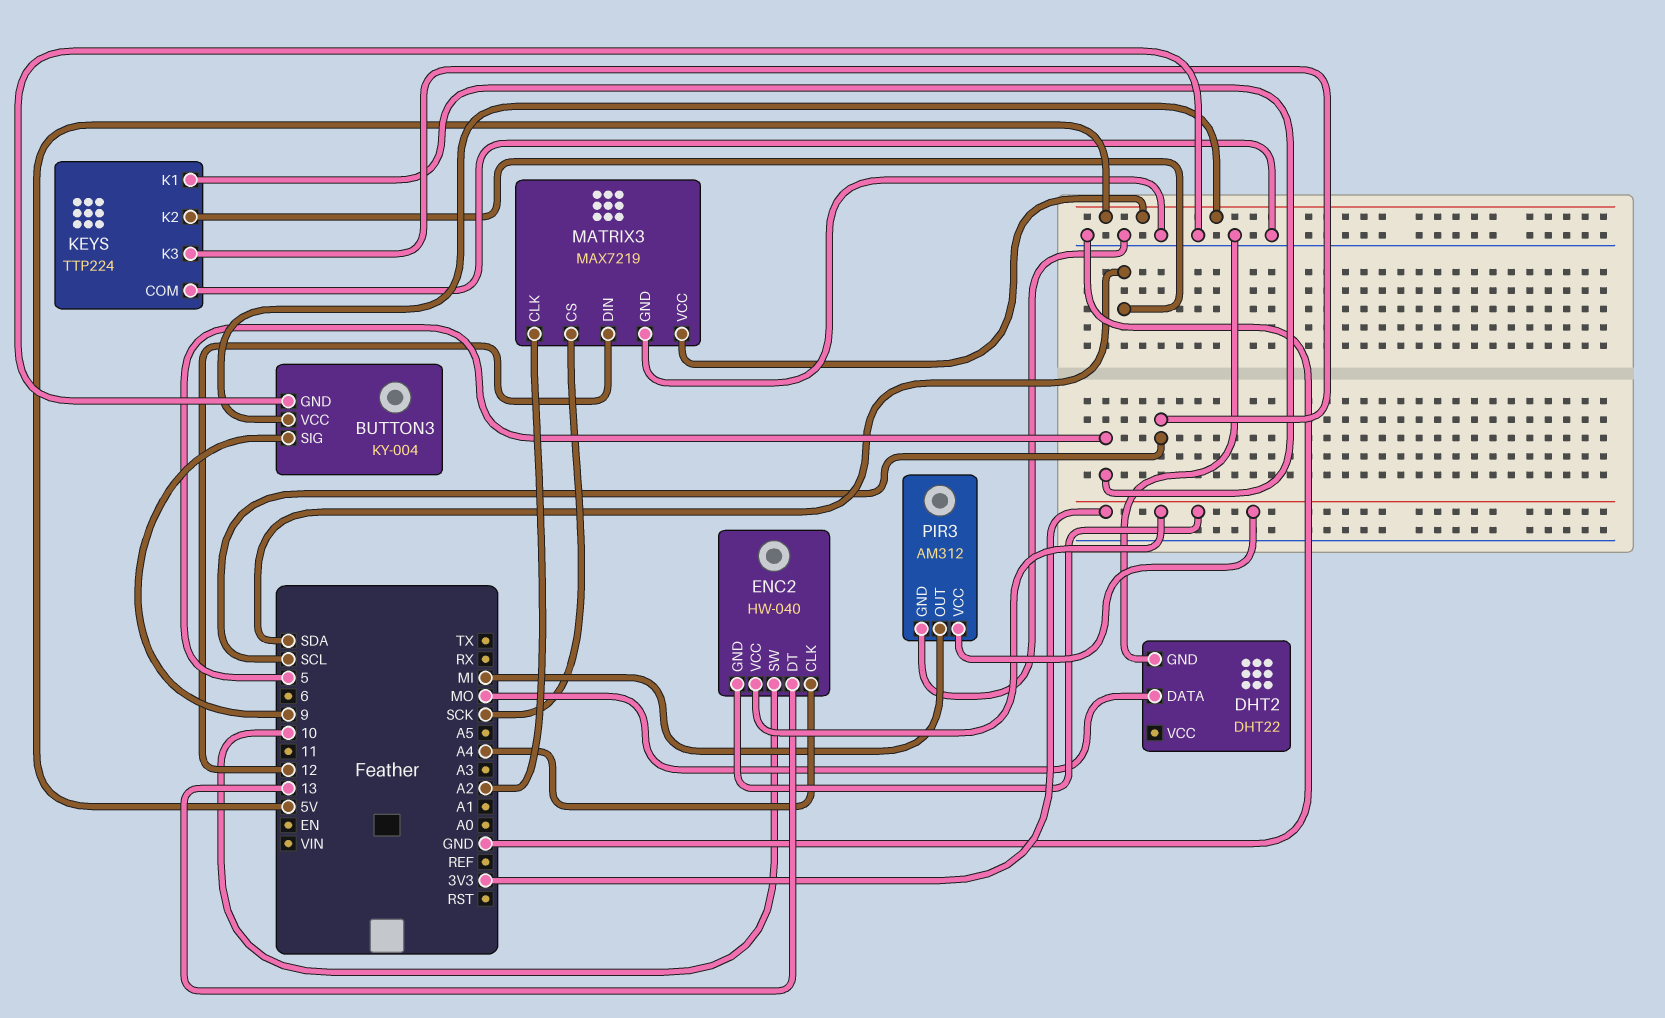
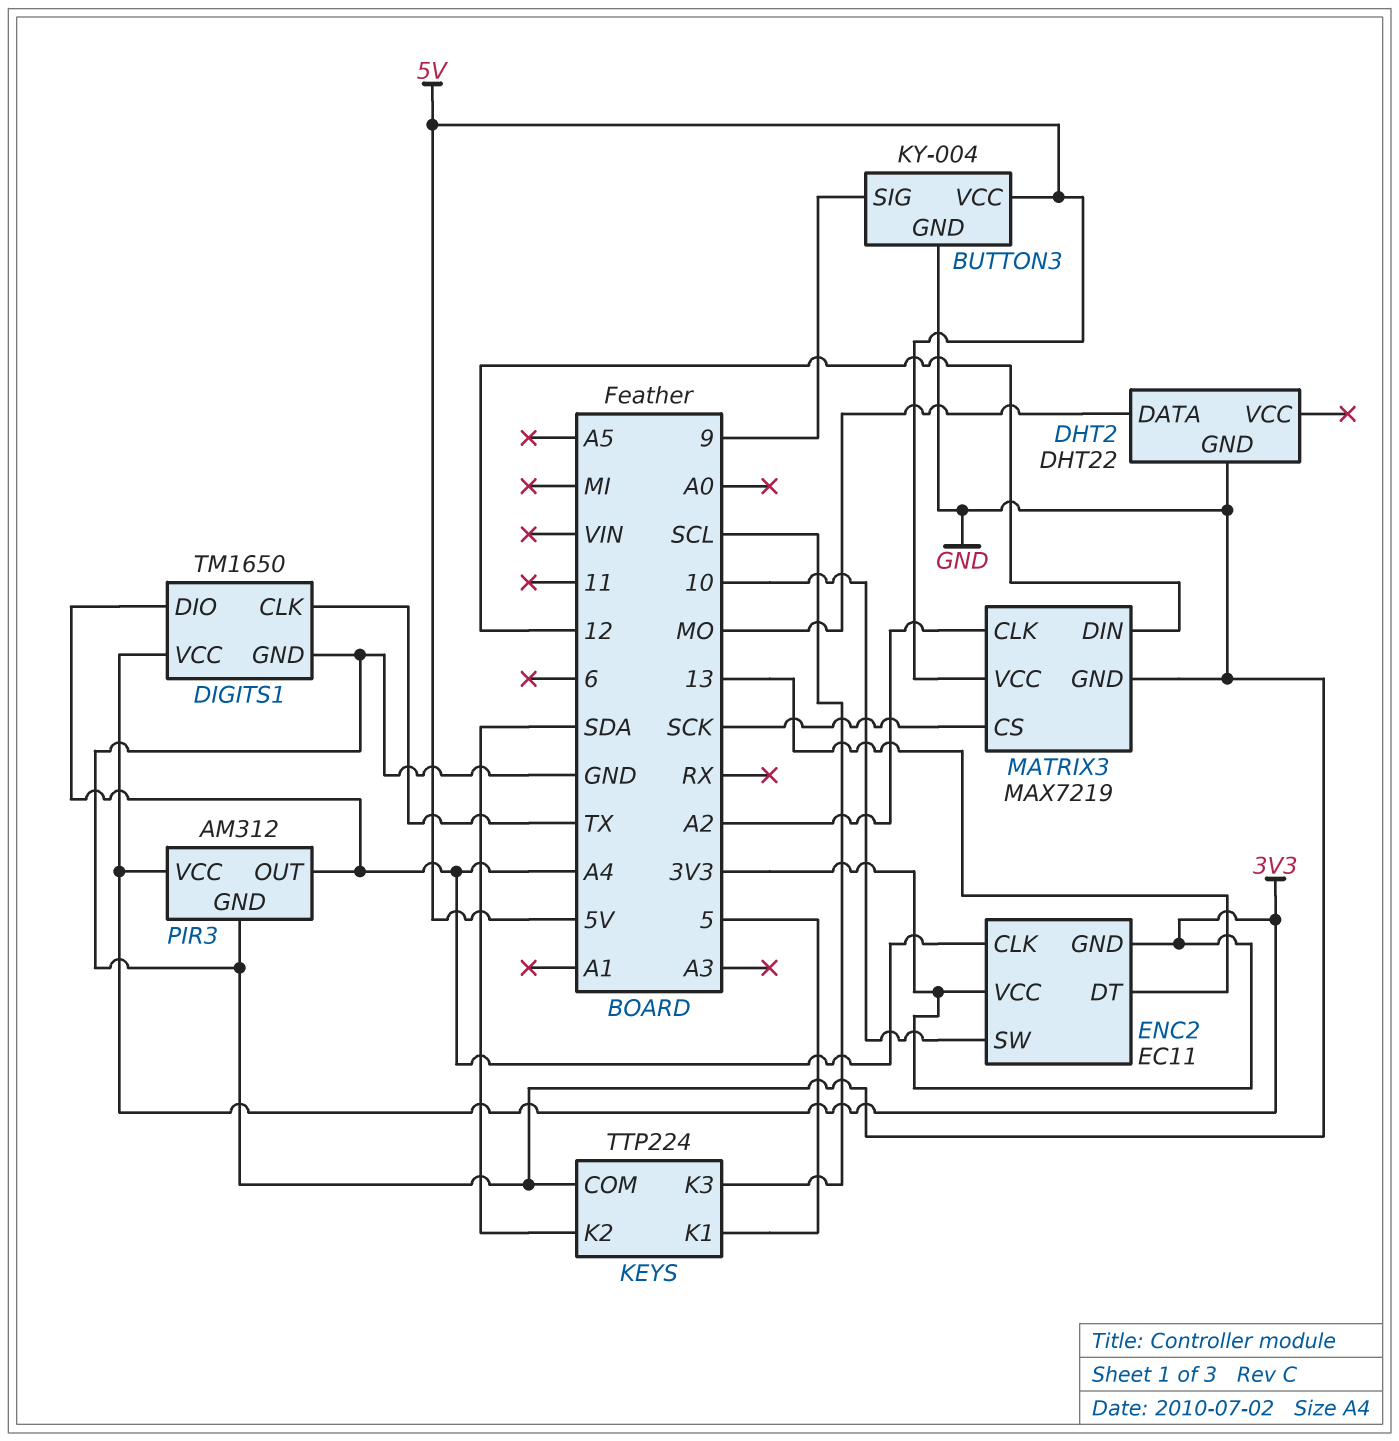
DIGITS1: none -> TM1650
DIGITS1 pin CLK: none -> TX
DIGITS1 pin DIO: none -> A4
DIGITS1 pin GND: none -> GND
DIGITS1 pin VCC: none -> 3V3
ENC2: HW-040 -> EC11
PIR3 pin OUT: MI -> A4

